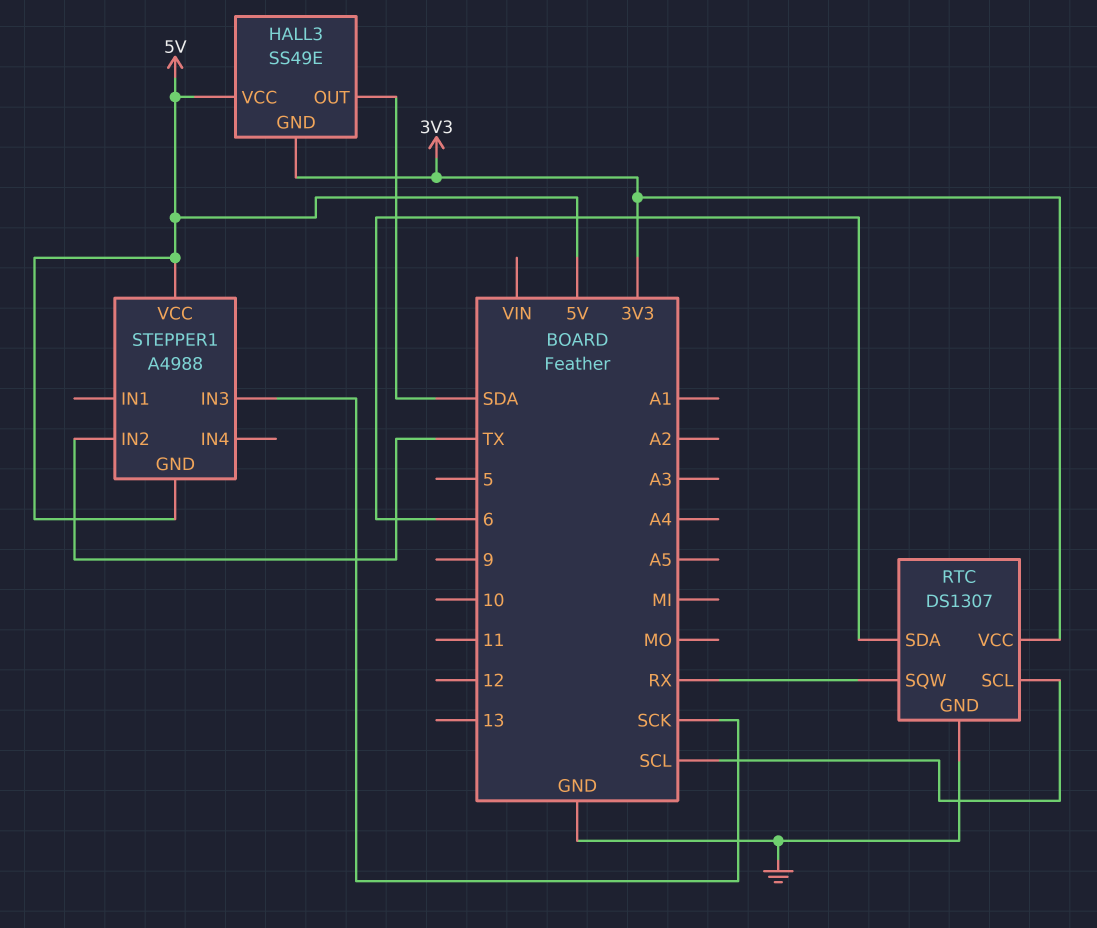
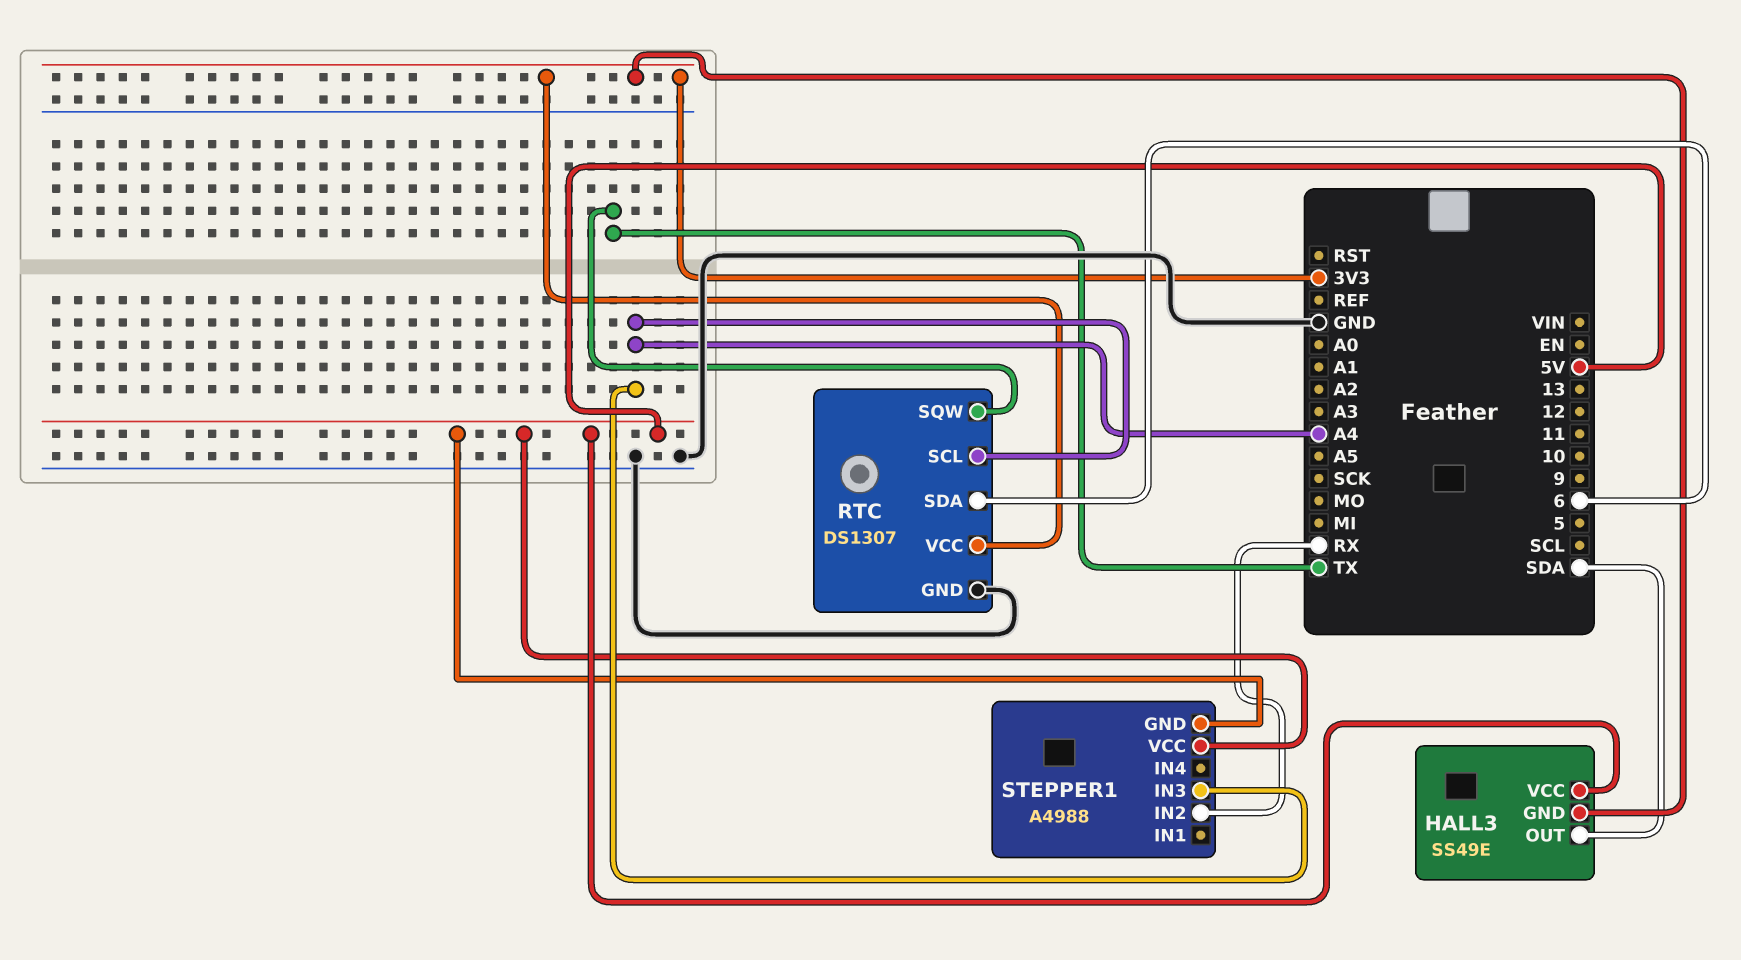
RTC pin SCL: SCL -> A4
RTC pin SQW: RX -> TX
STEPPER1 pin IN2: TX -> RX
STEPPER1 pin IN3: SCK -> A4

